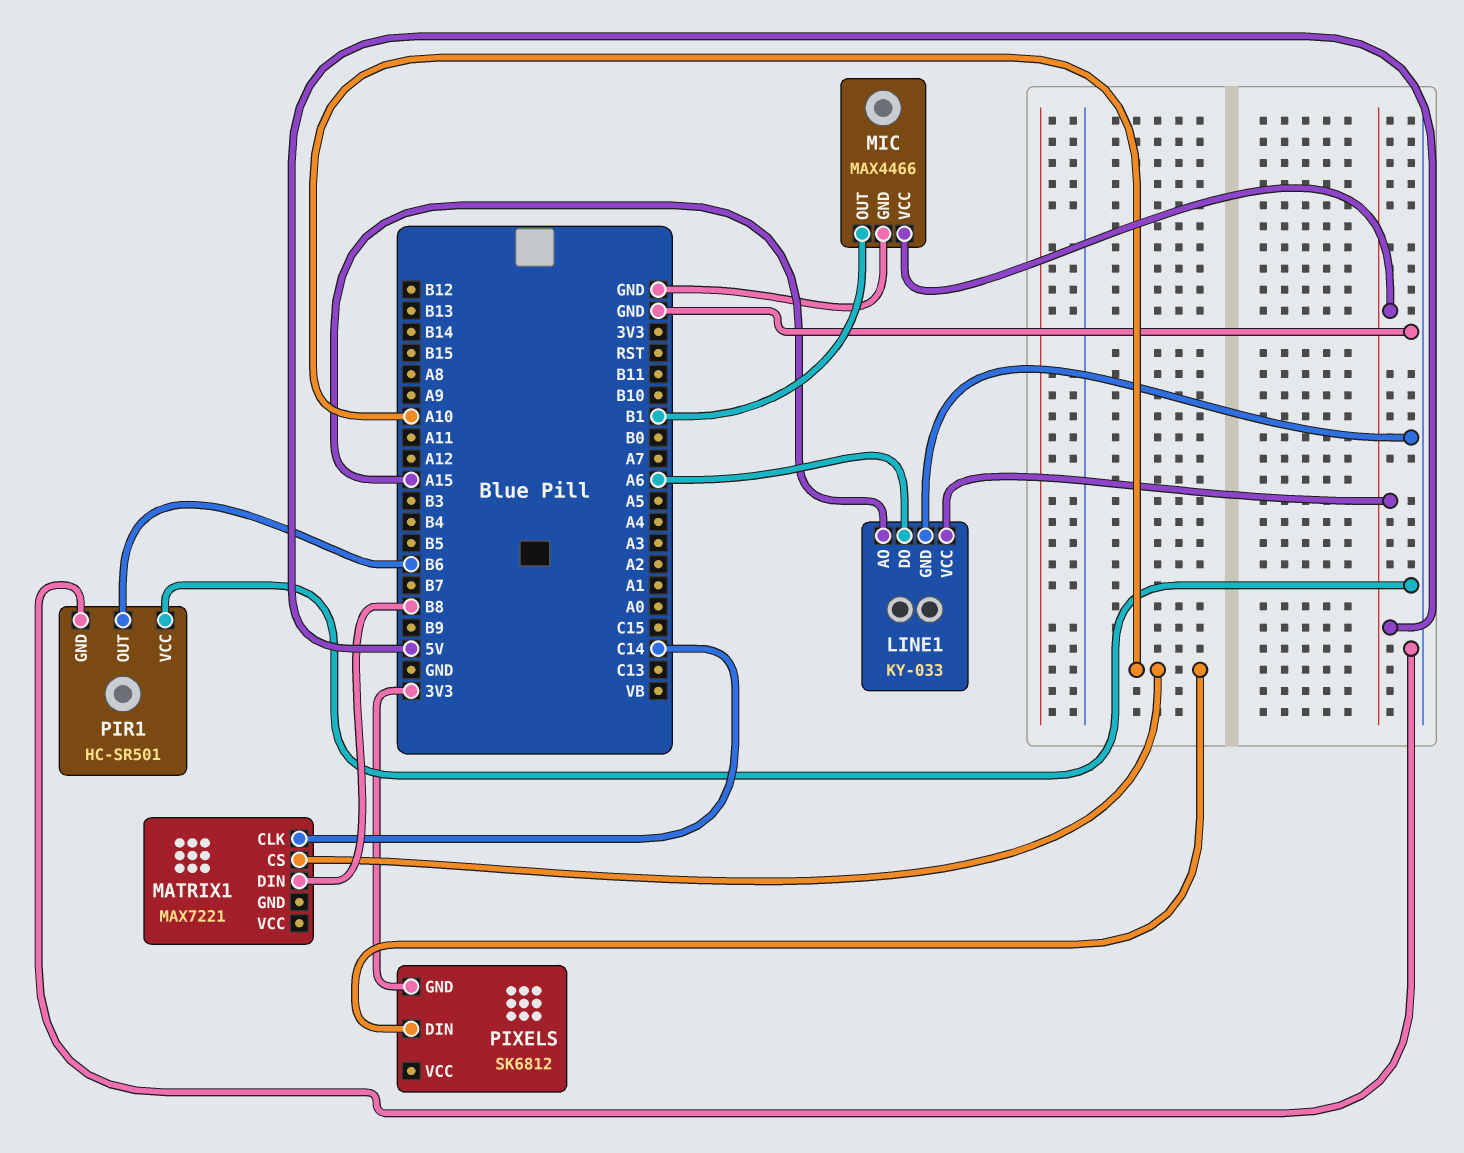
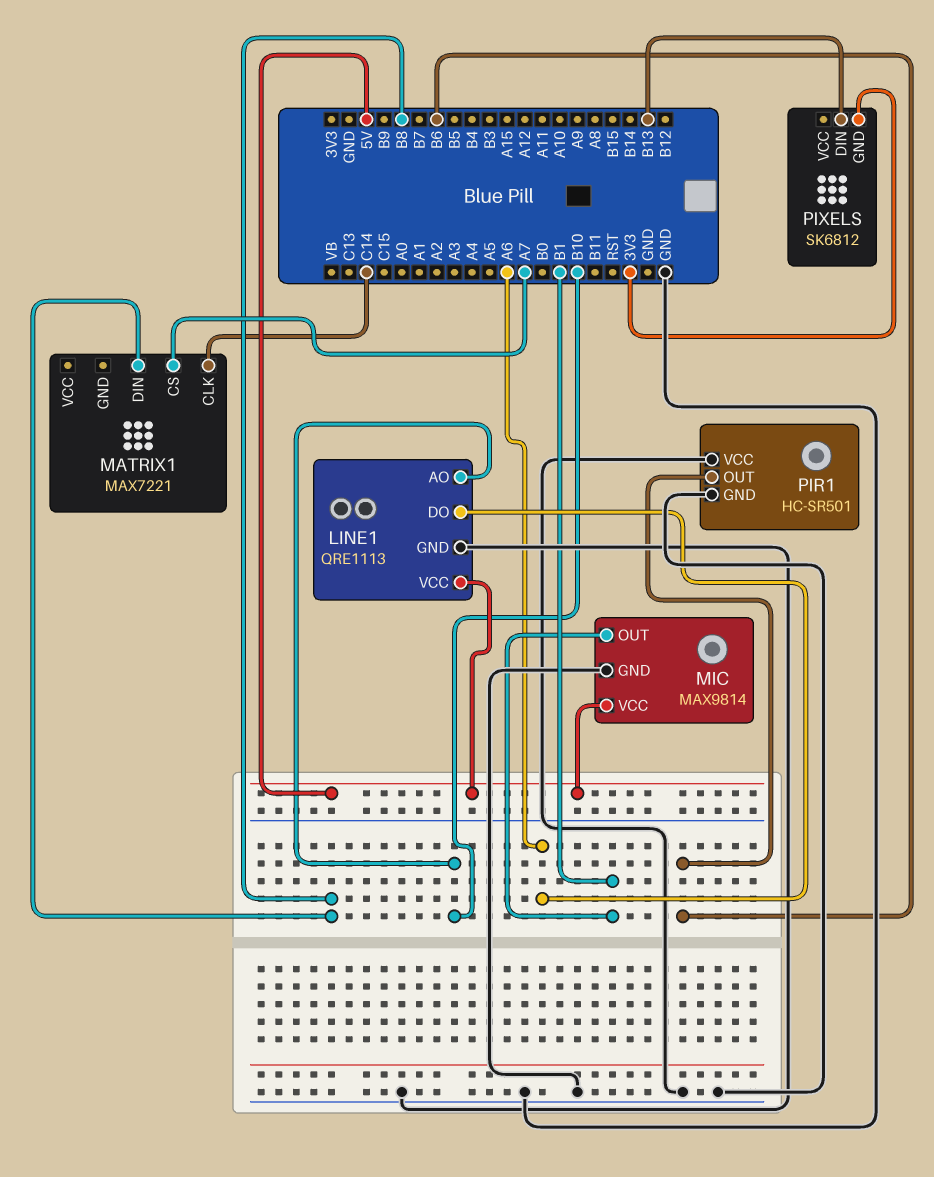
LINE1: KY-033 -> QRE1113
LINE1 pin AO: A15 -> B10
MATRIX1 pin CS: A10 -> A7
MIC: MAX4466 -> MAX9814
PIXELS pin DIN: A10 -> B13

